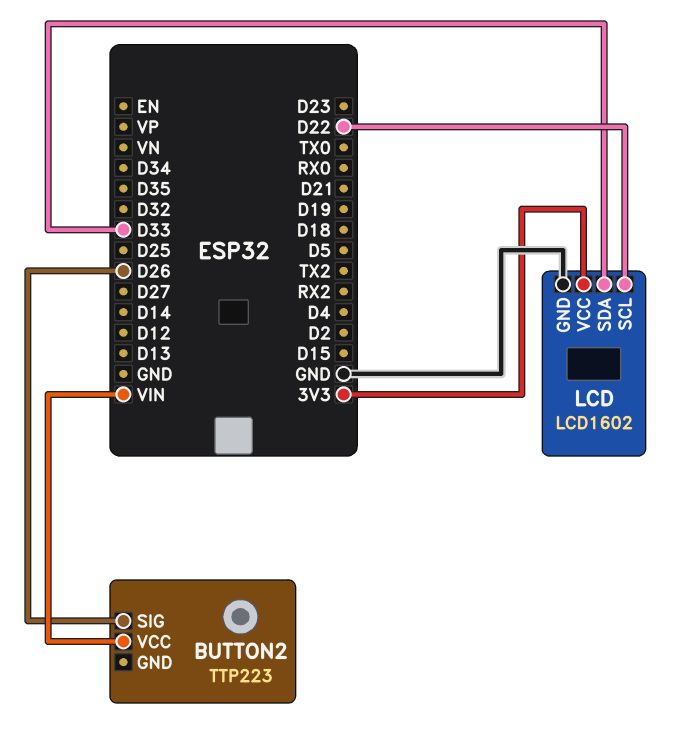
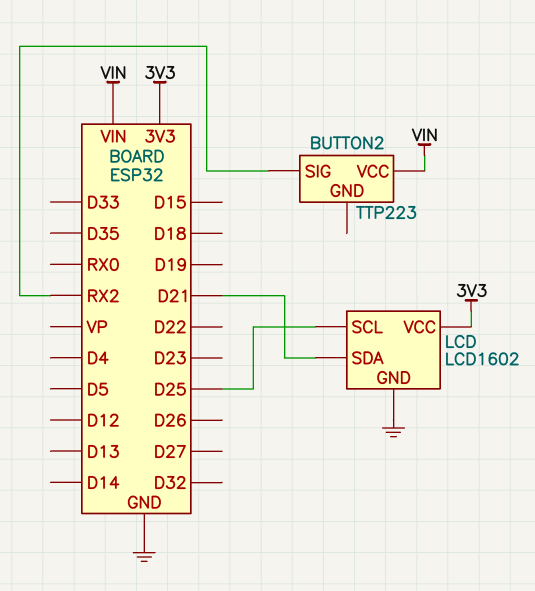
BUTTON2 pin SIG: D26 -> RX2
LCD pin SCL: D22 -> D25
LCD pin SDA: D33 -> D21

